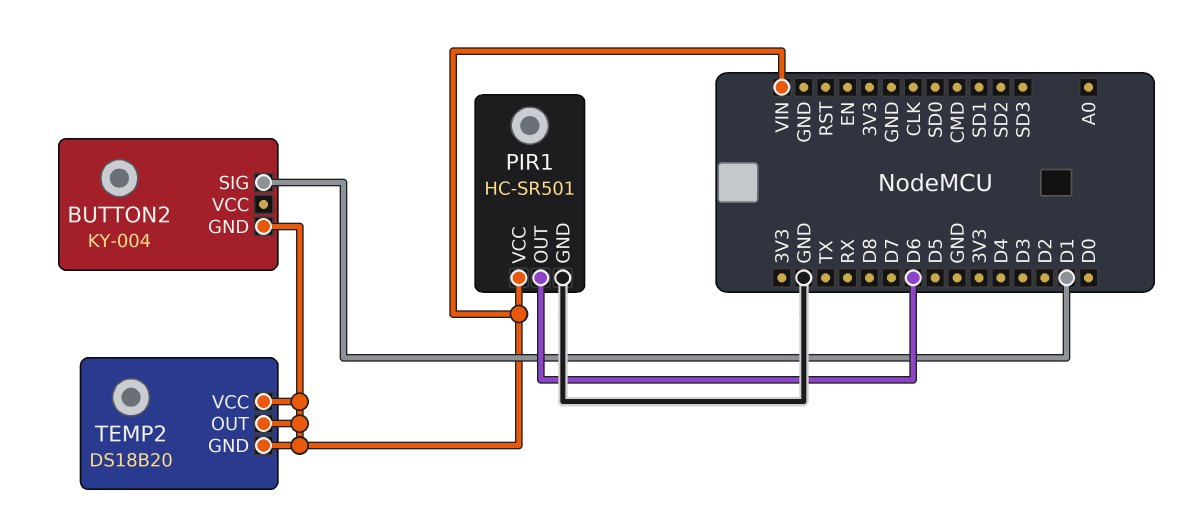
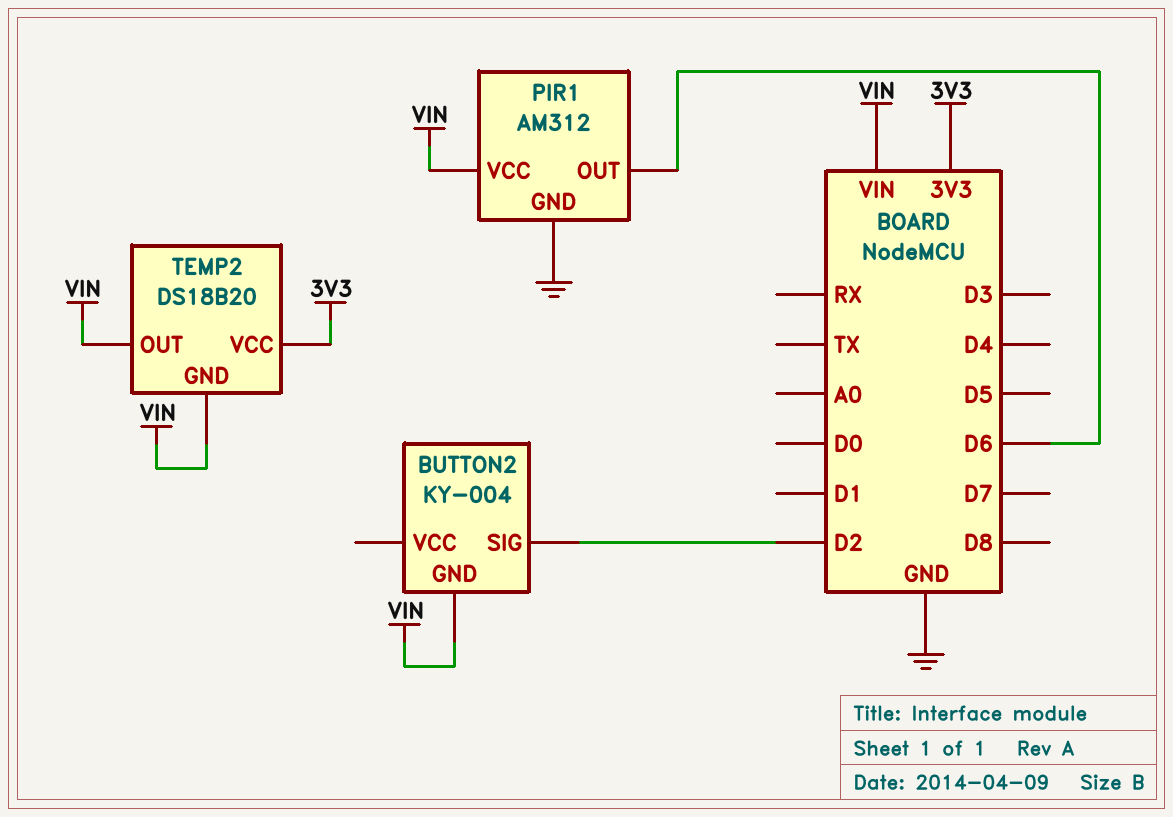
BUTTON2 pin SIG: D1 -> D2
PIR1: HC-SR501 -> AM312
TEMP2 pin VCC: VIN -> 3V3

